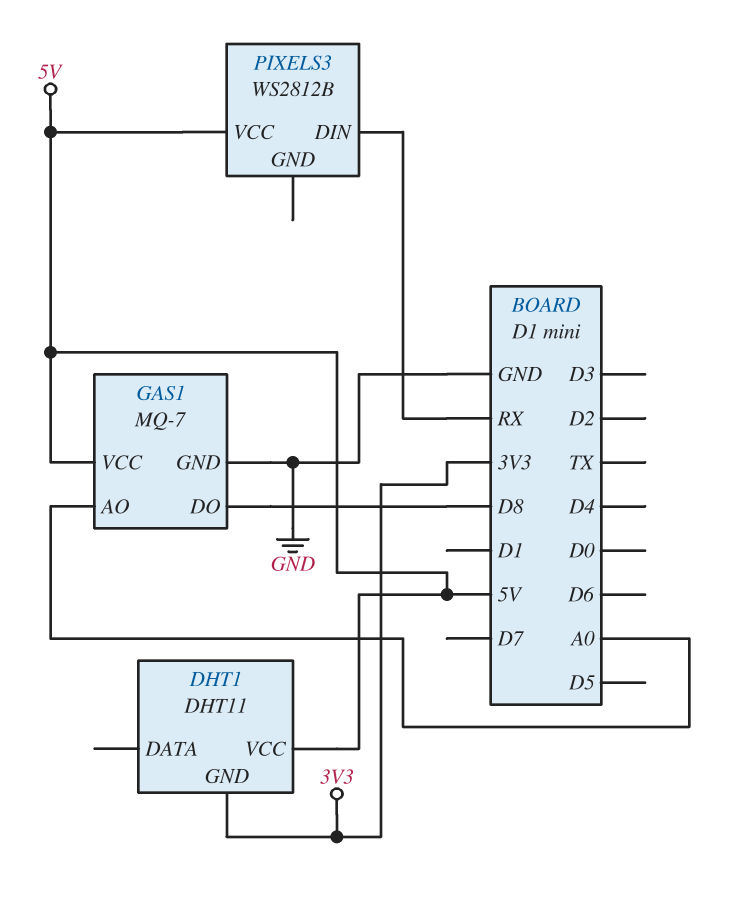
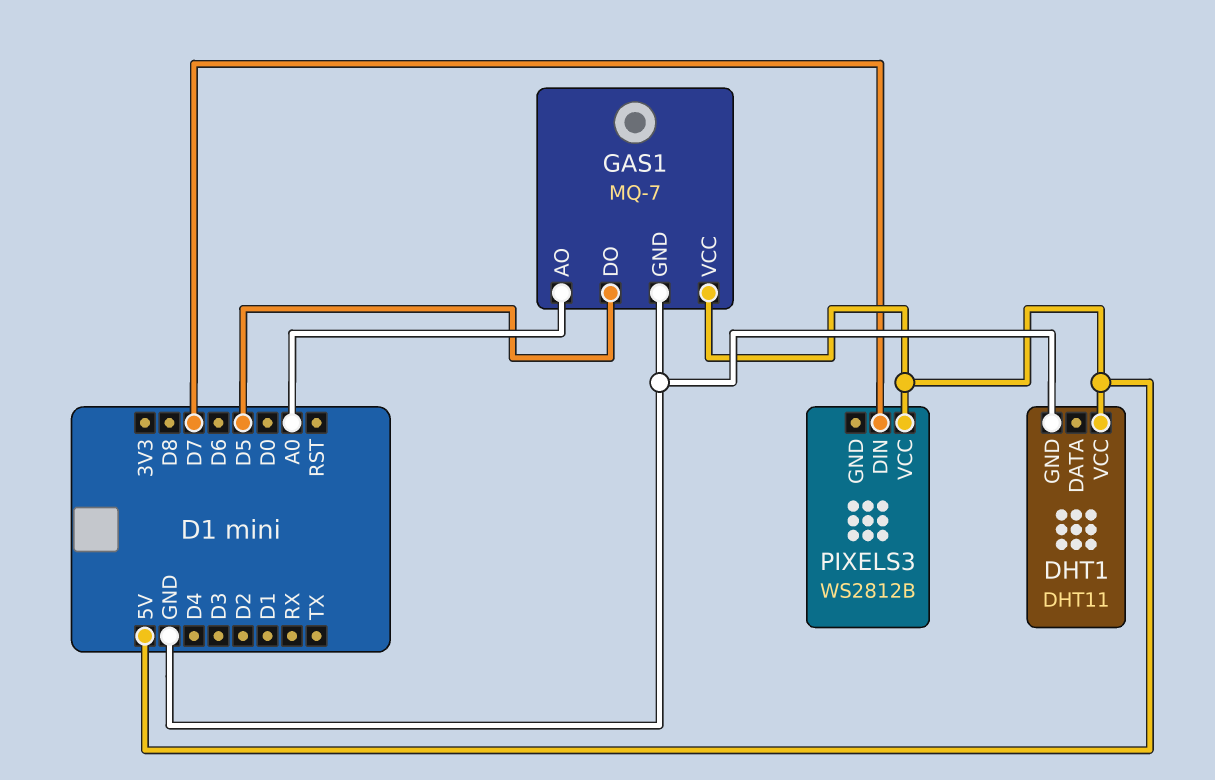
DHT1 pin GND: 3V3 -> GND
GAS1 pin DO: D8 -> D5
PIXELS3 pin DIN: RX -> D7

